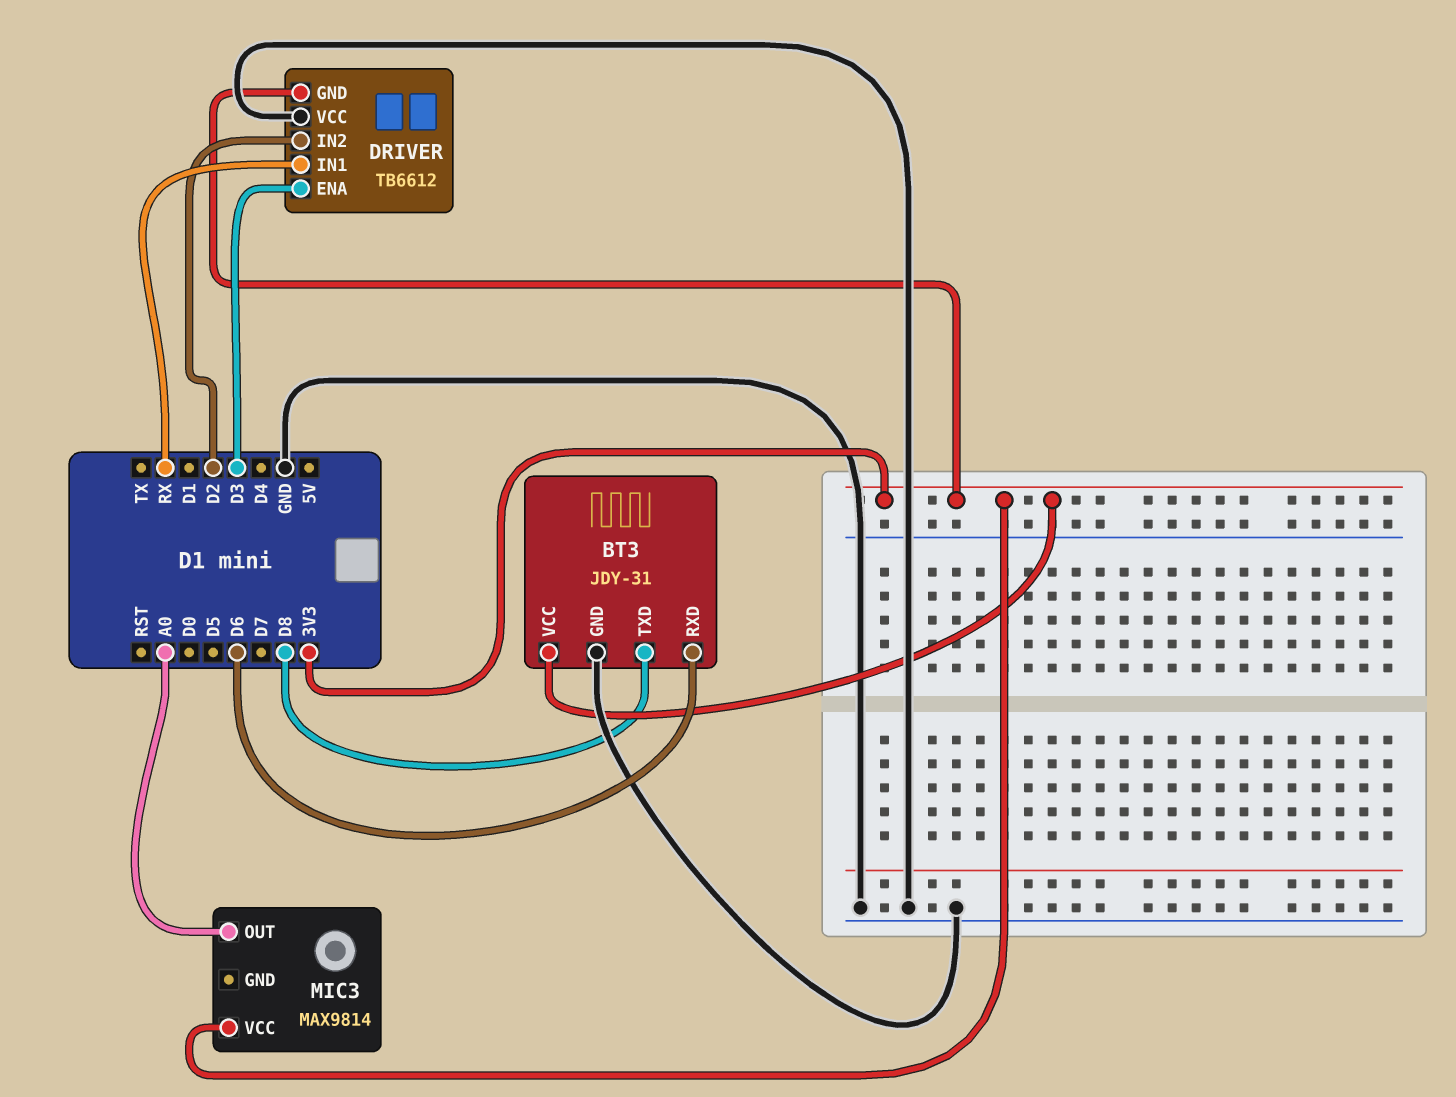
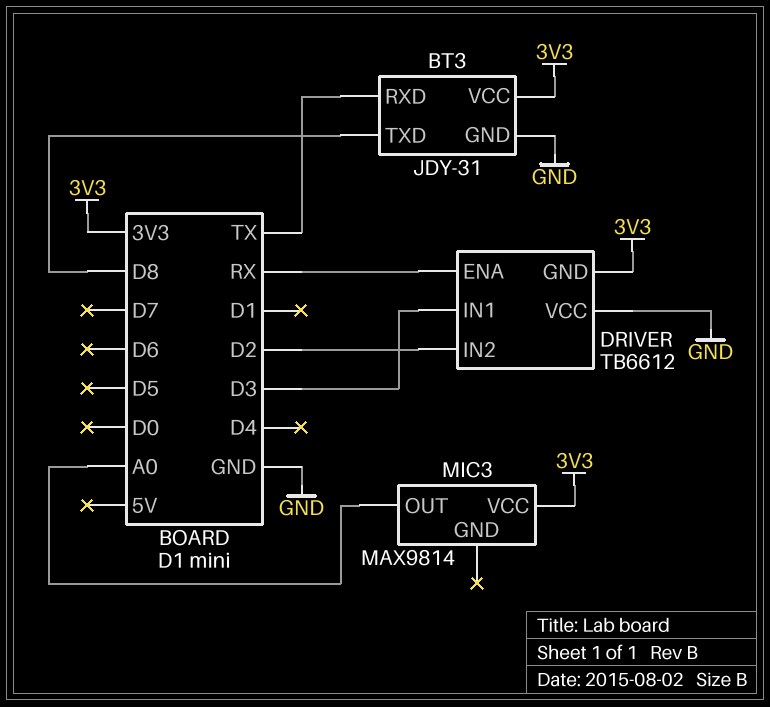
BT3 pin RXD: D6 -> TX
DRIVER pin ENA: D3 -> RX
DRIVER pin IN1: RX -> D3

